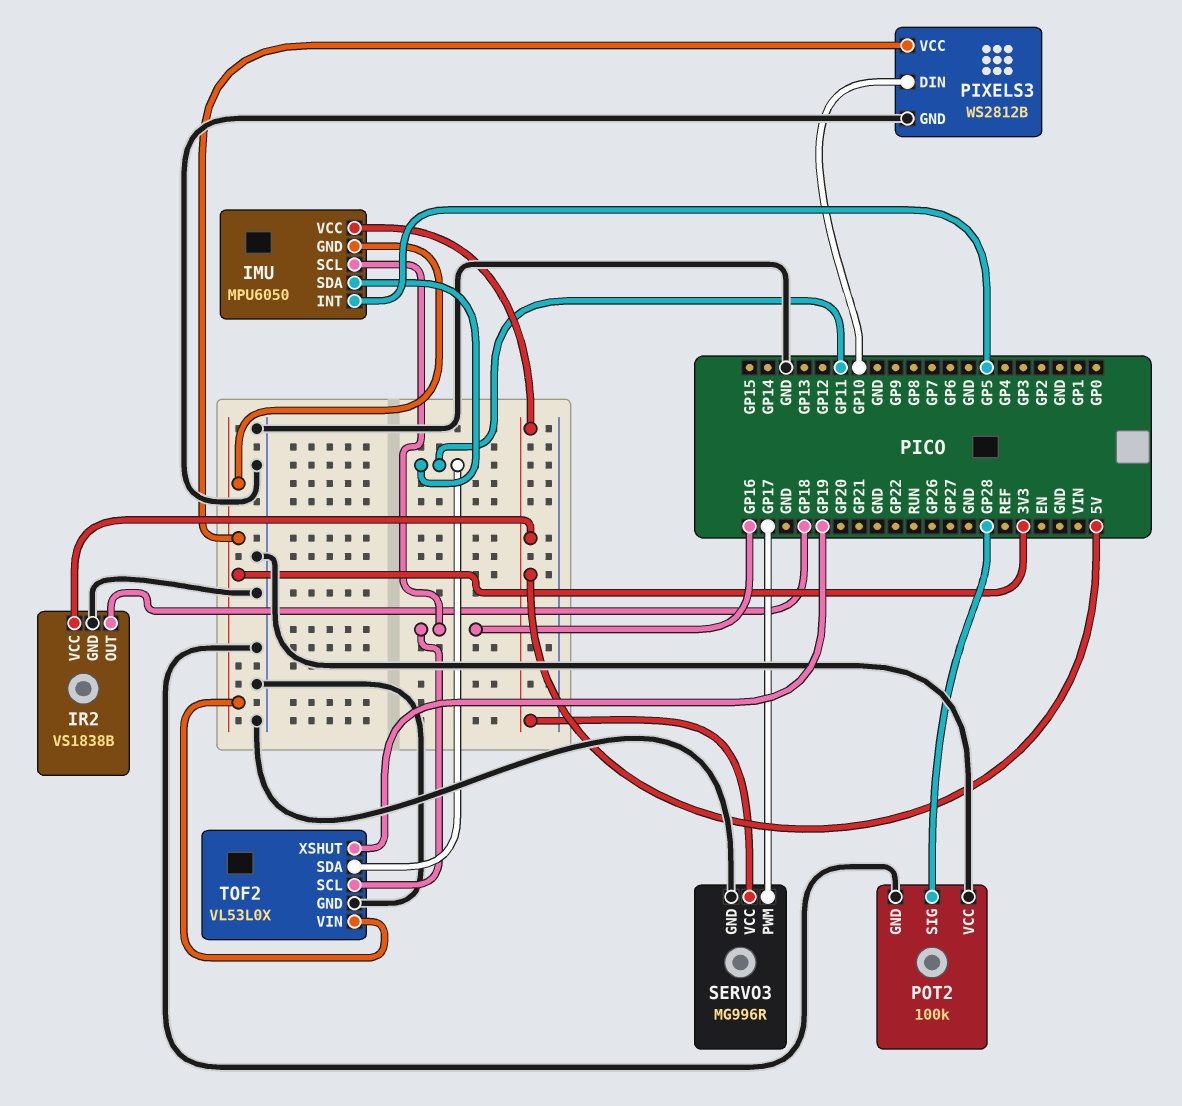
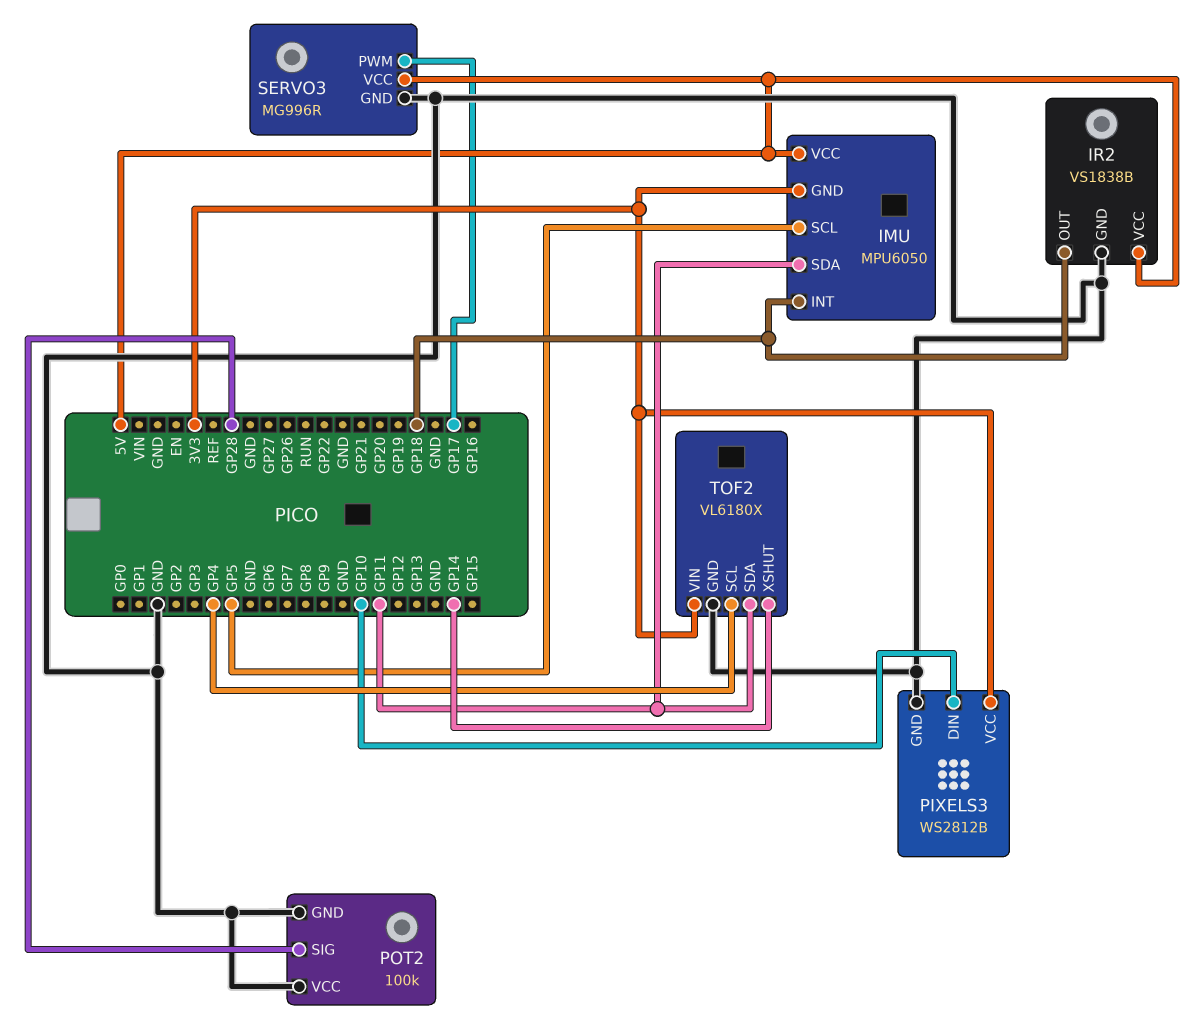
IMU pin INT: GP5 -> GP18
IMU pin SCL: GP16 -> GP5
TOF2: VL53L0X -> VL6180X
TOF2 pin SCL: GP16 -> GP4
TOF2 pin XSHUT: GP19 -> GP14

